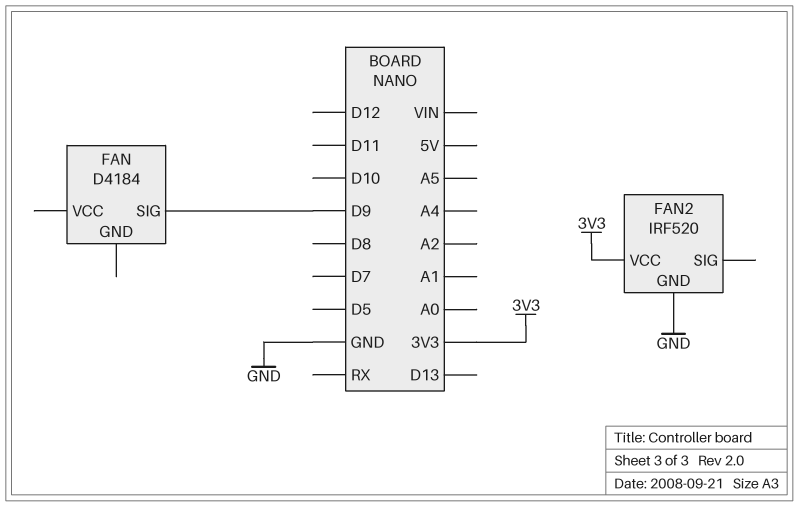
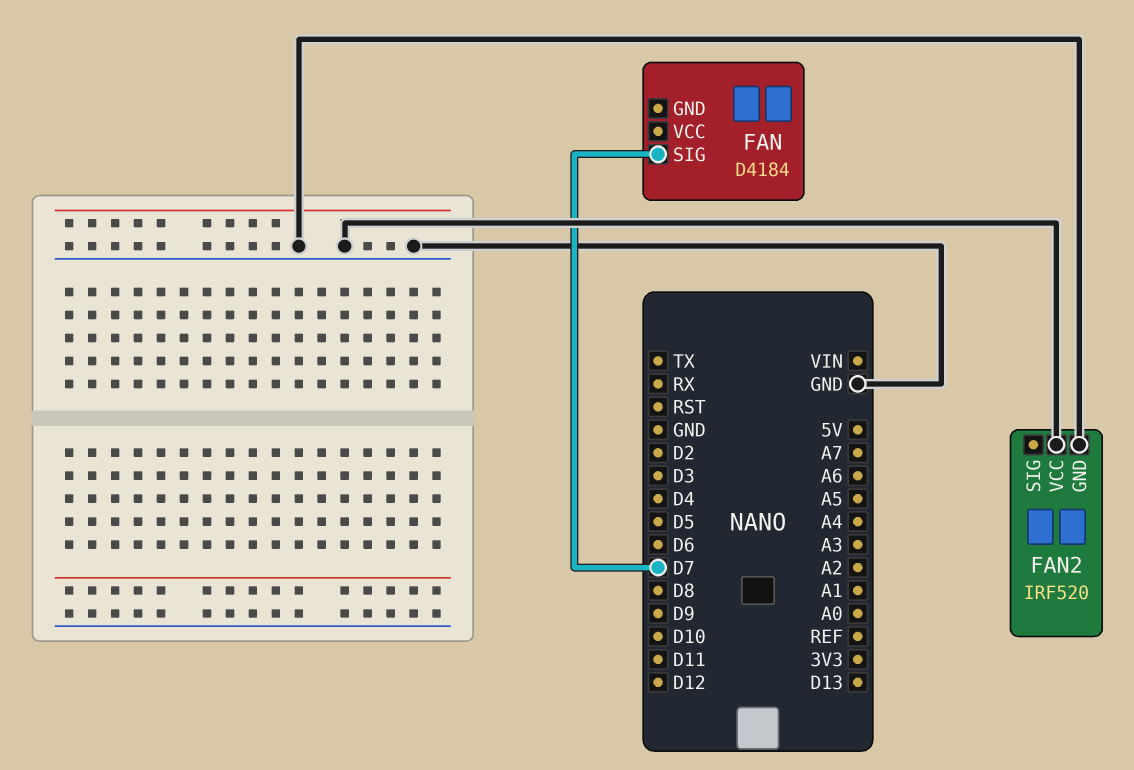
FAN pin SIG: D9 -> D7
FAN2 pin VCC: 3V3 -> GND

